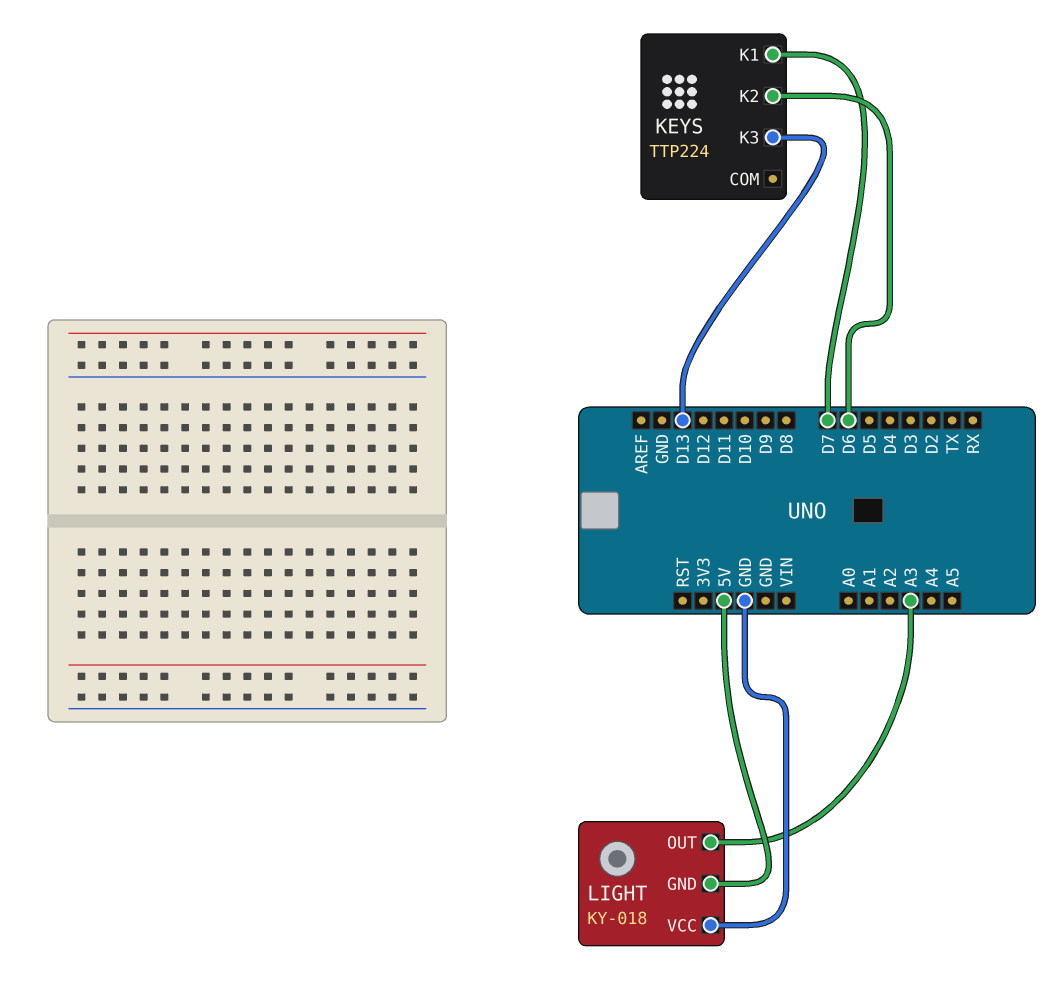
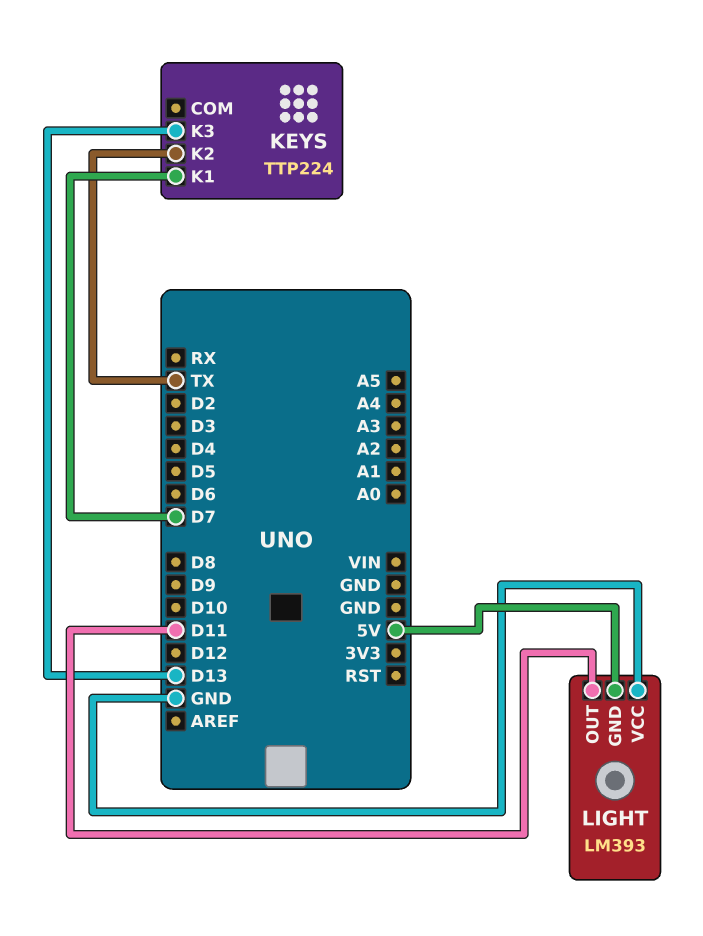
KEYS pin K2: D6 -> TX
LIGHT: KY-018 -> LM393
LIGHT pin OUT: A3 -> D11

